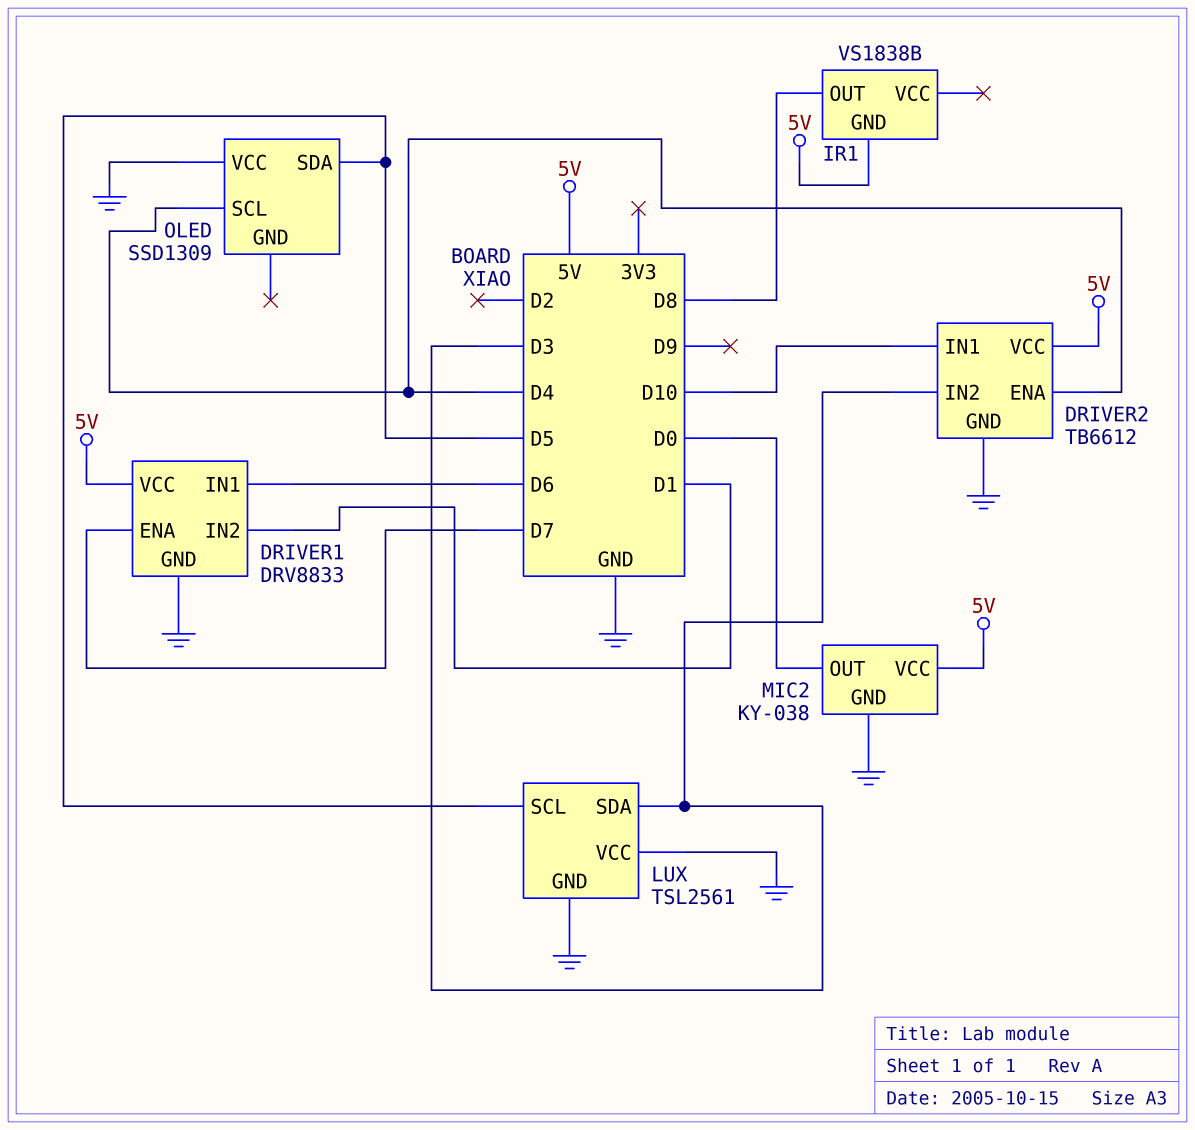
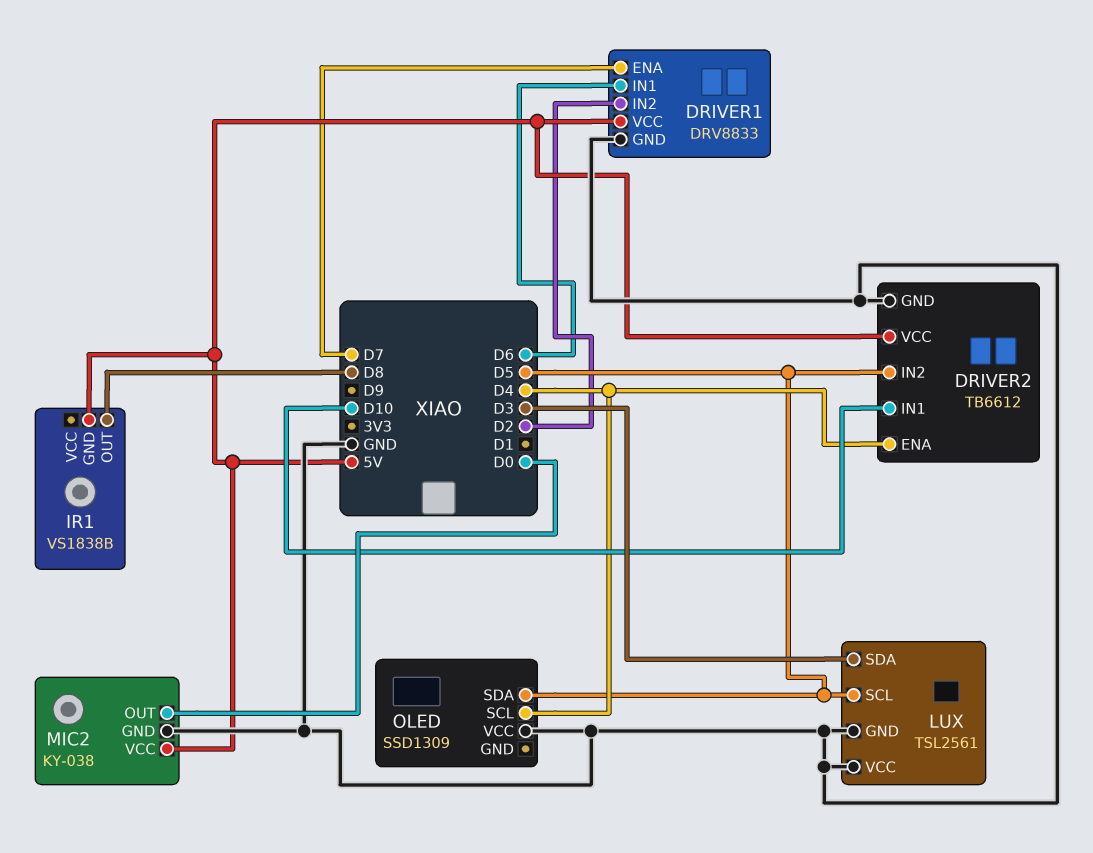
DRIVER1 pin IN2: D1 -> D2
DRIVER2 pin IN2: D3 -> D5

